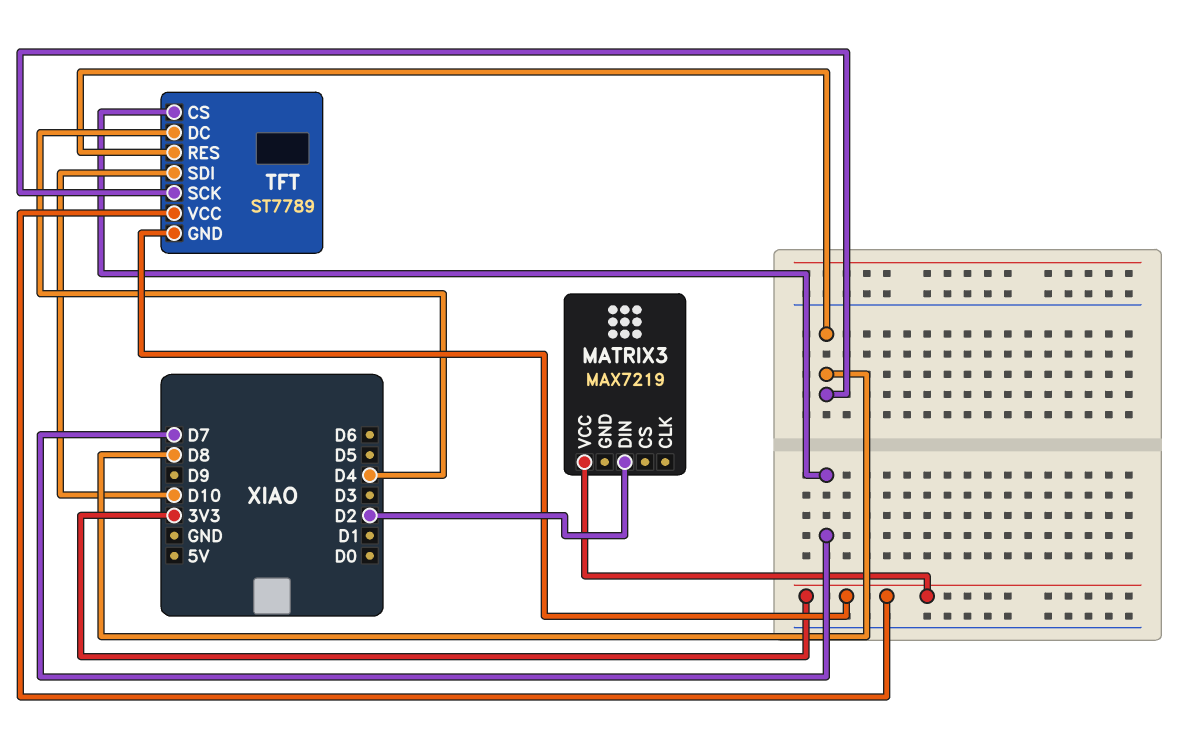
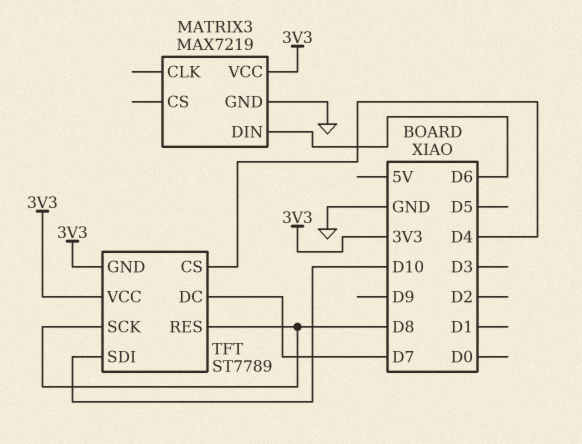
MATRIX3 pin DIN: D2 -> D6
MATRIX3 pin GND: none -> GND
TFT pin CS: D7 -> D4
TFT pin DC: D4 -> D7

